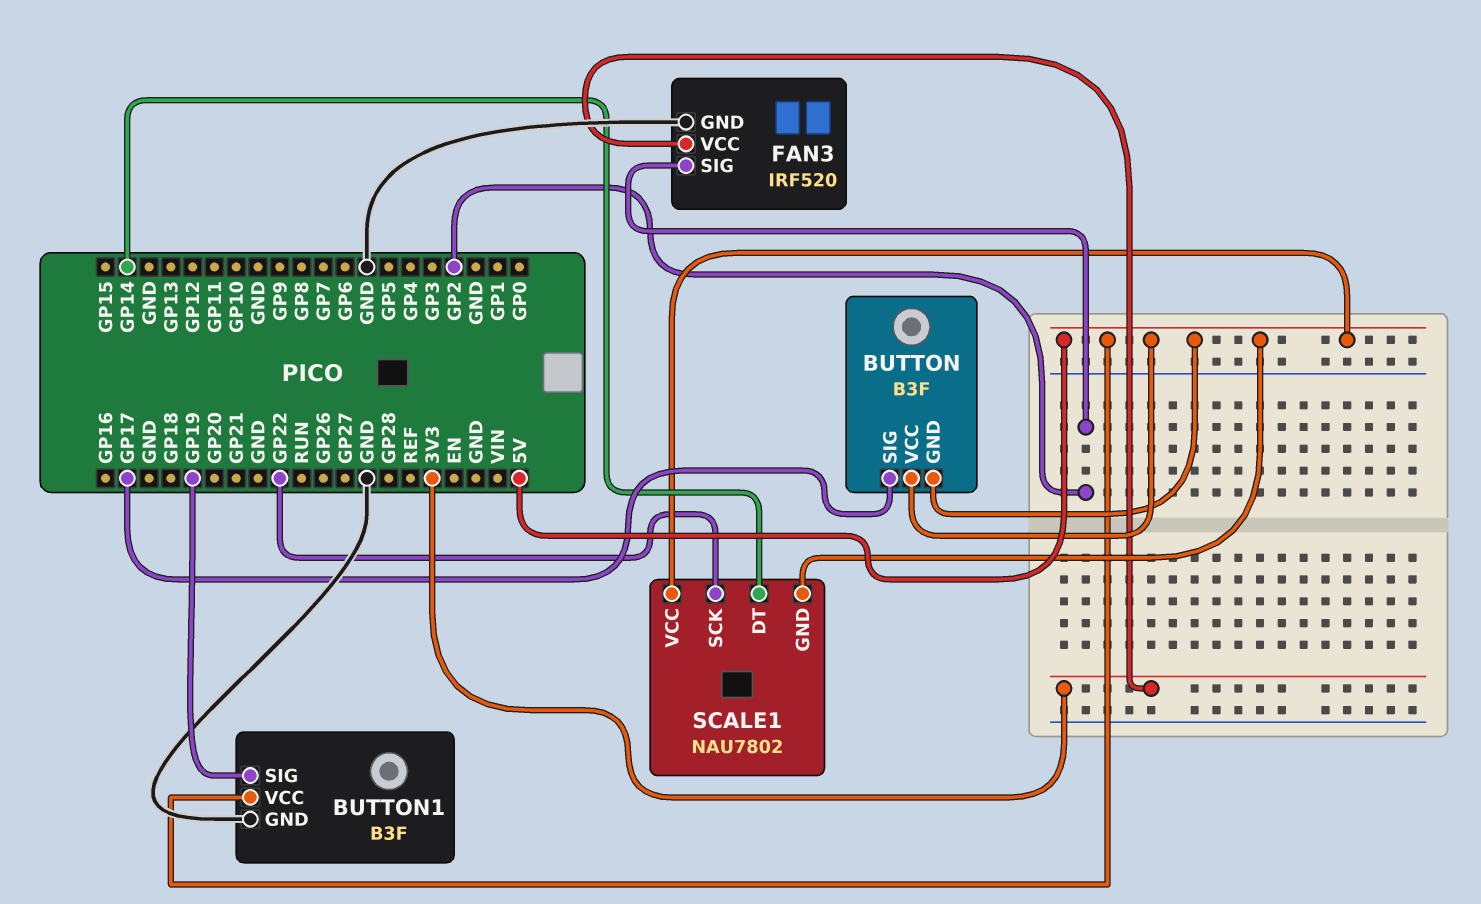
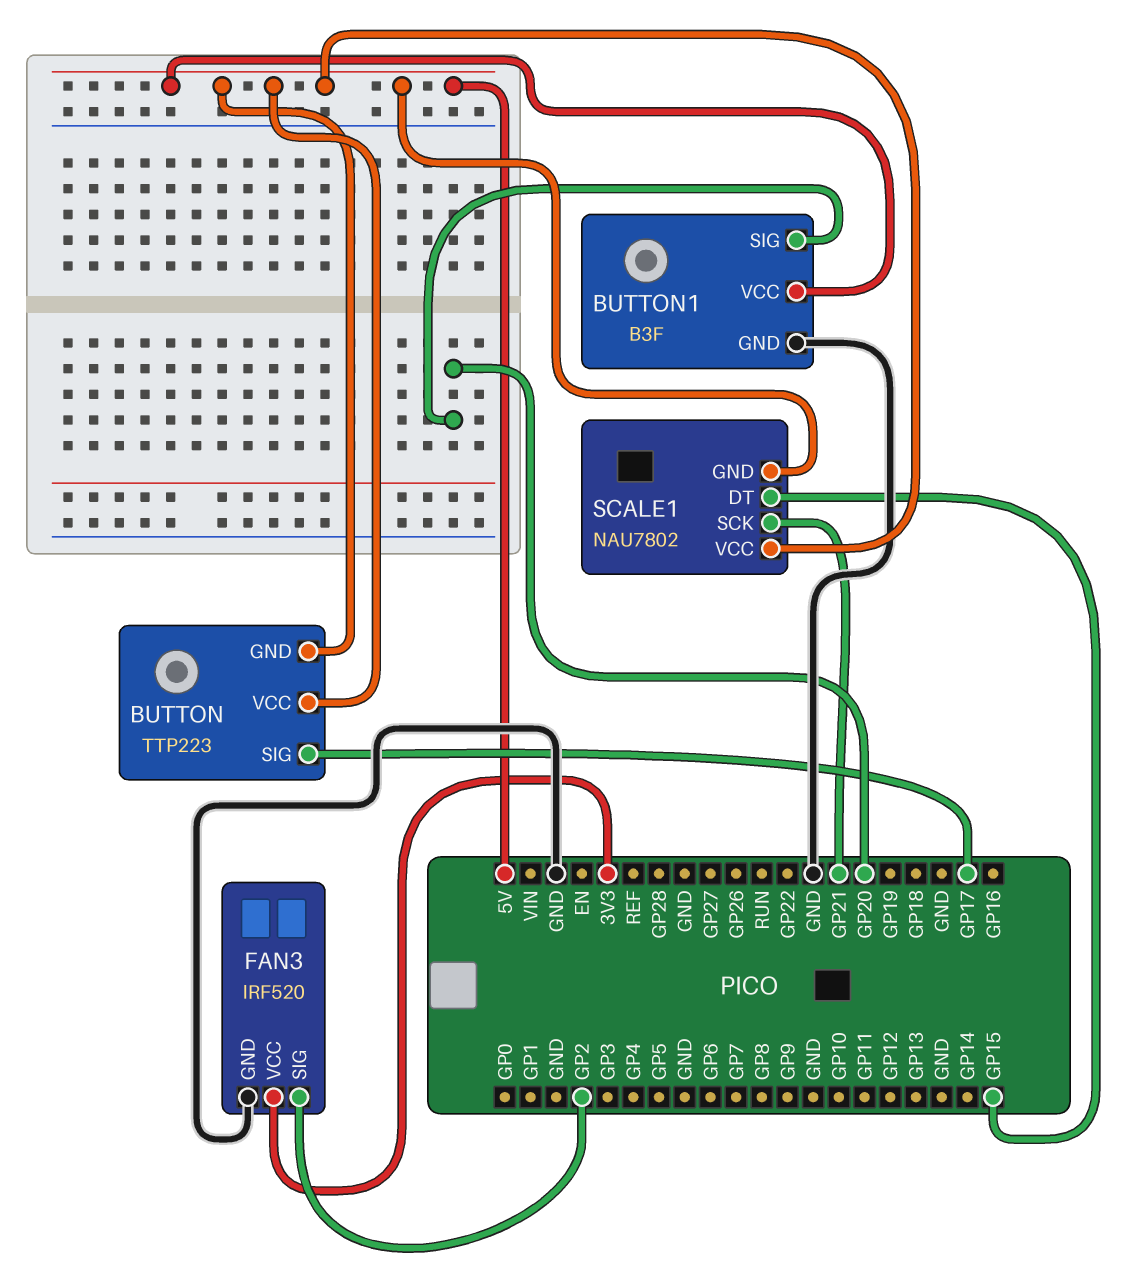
BUTTON: B3F -> TTP223
BUTTON1 pin SIG: GP19 -> GP20
SCALE1 pin DT: GP14 -> GP15
SCALE1 pin SCK: GP22 -> GP21

